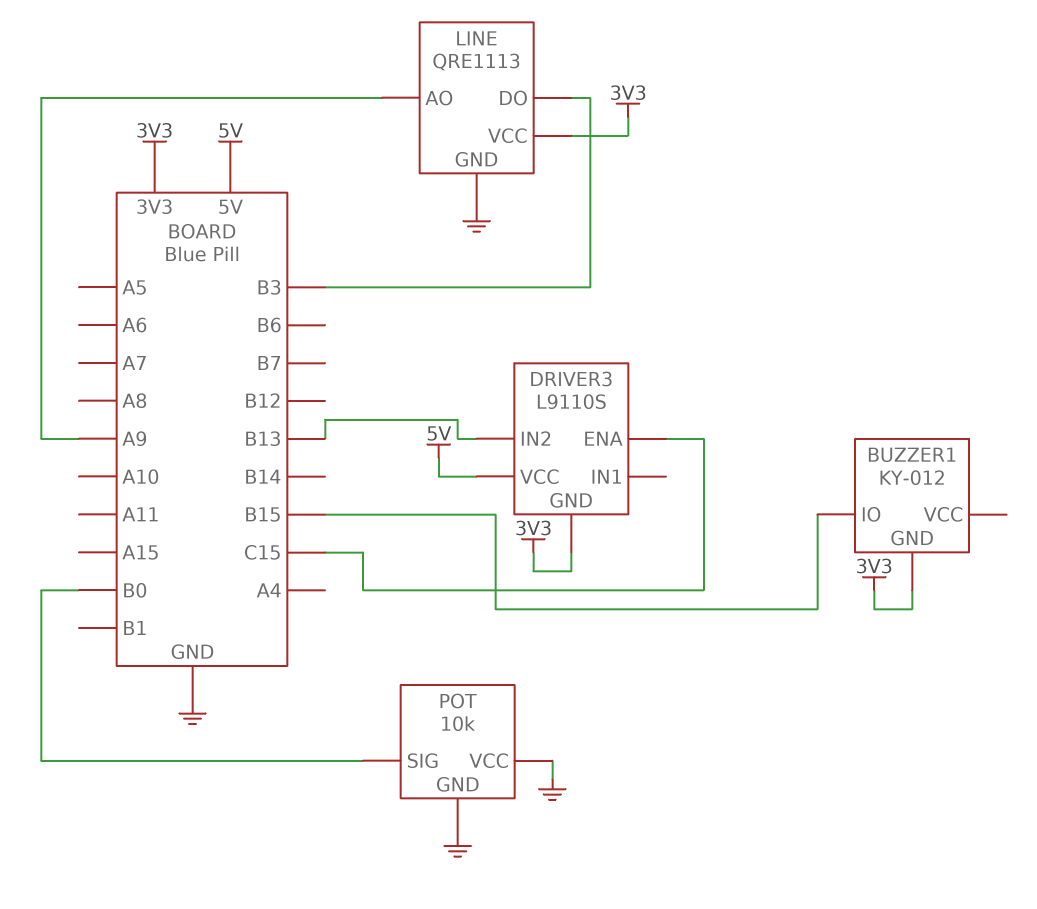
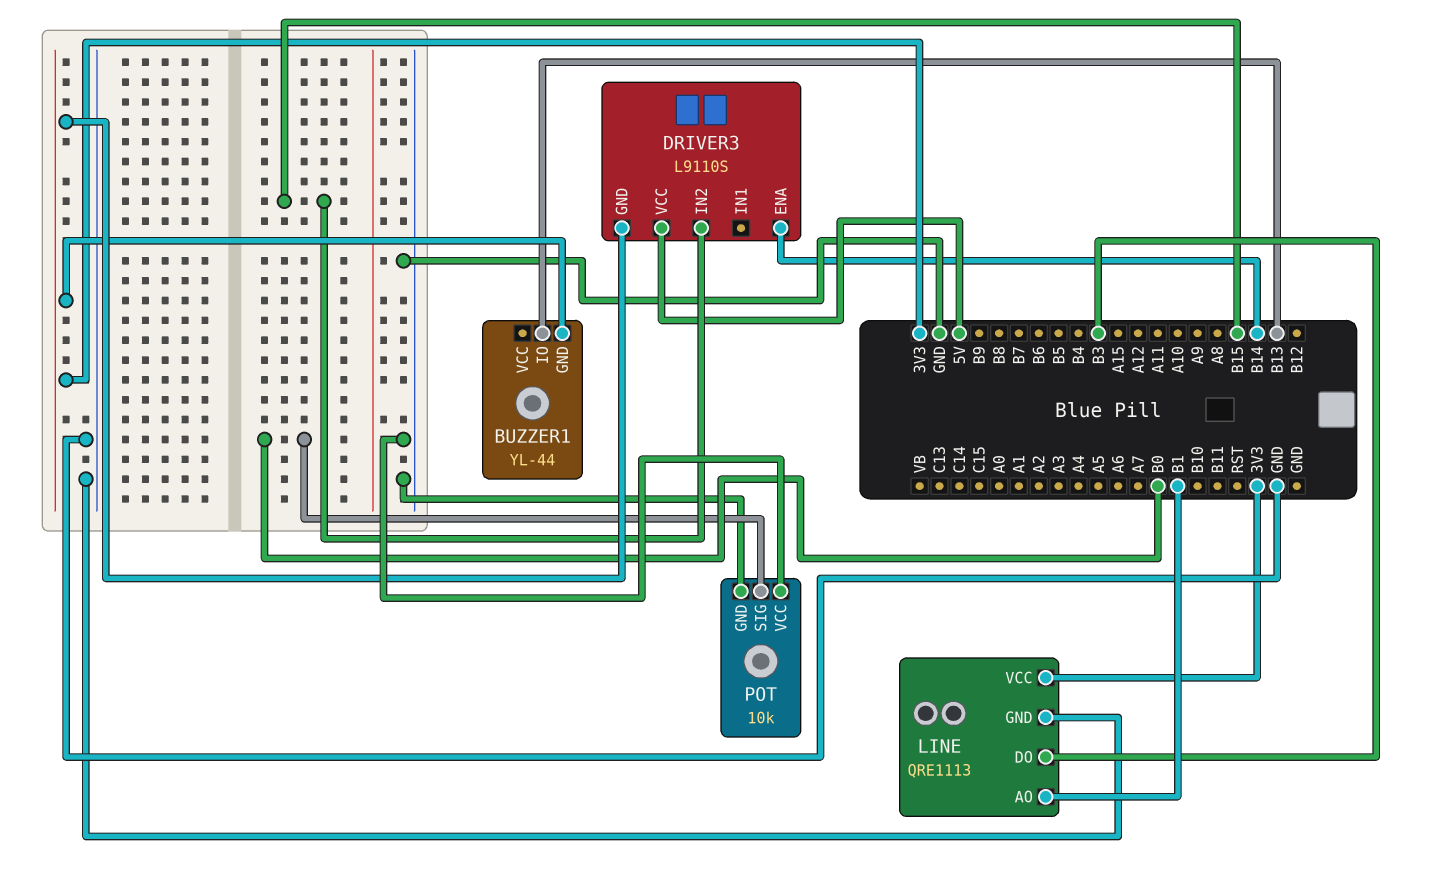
BUZZER1: KY-012 -> YL-44
BUZZER1 pin IO: B15 -> B13
DRIVER3 pin ENA: C15 -> B14
DRIVER3 pin IN2: B13 -> B15
LINE pin AO: A9 -> B1

